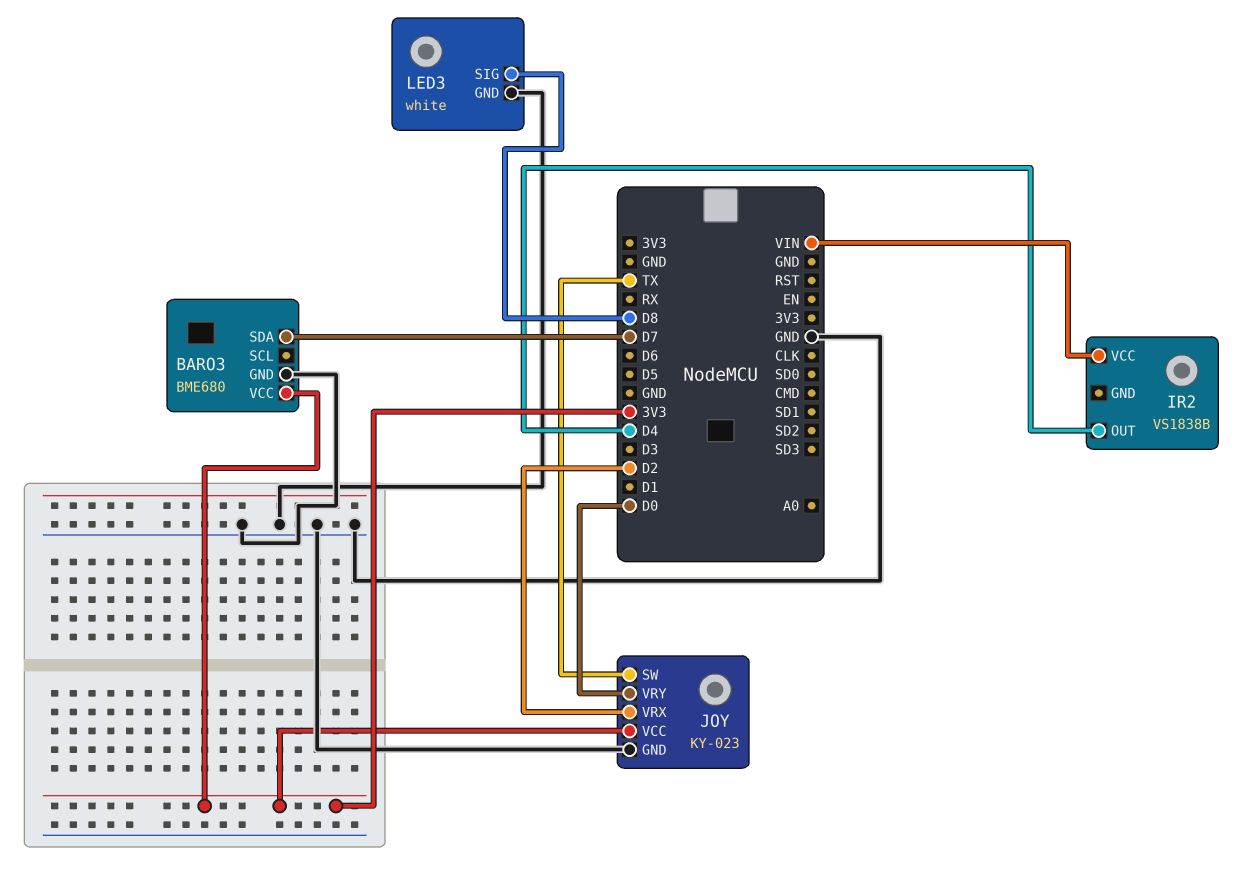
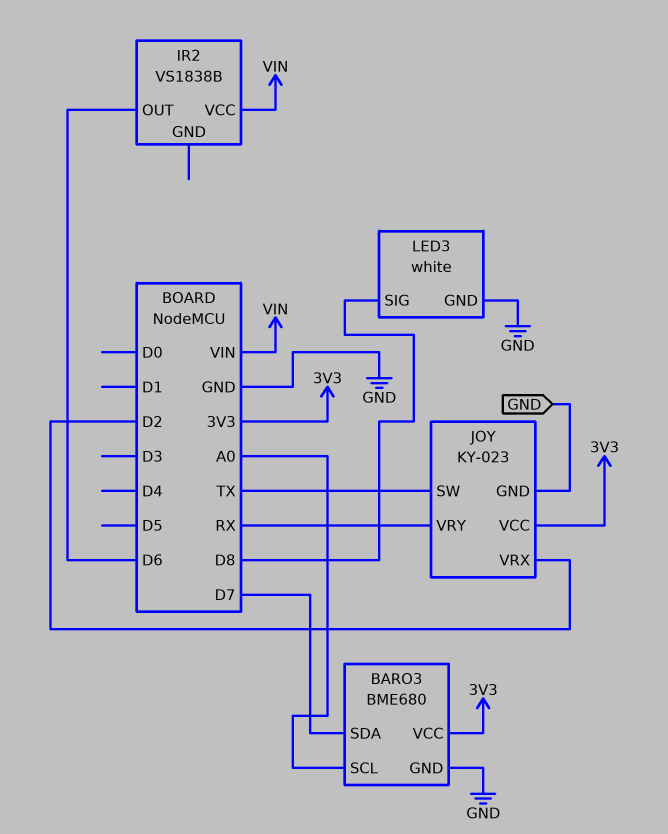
BARO3 pin SCL: none -> A0
IR2 pin OUT: D4 -> D6
JOY pin VRY: D0 -> RX

